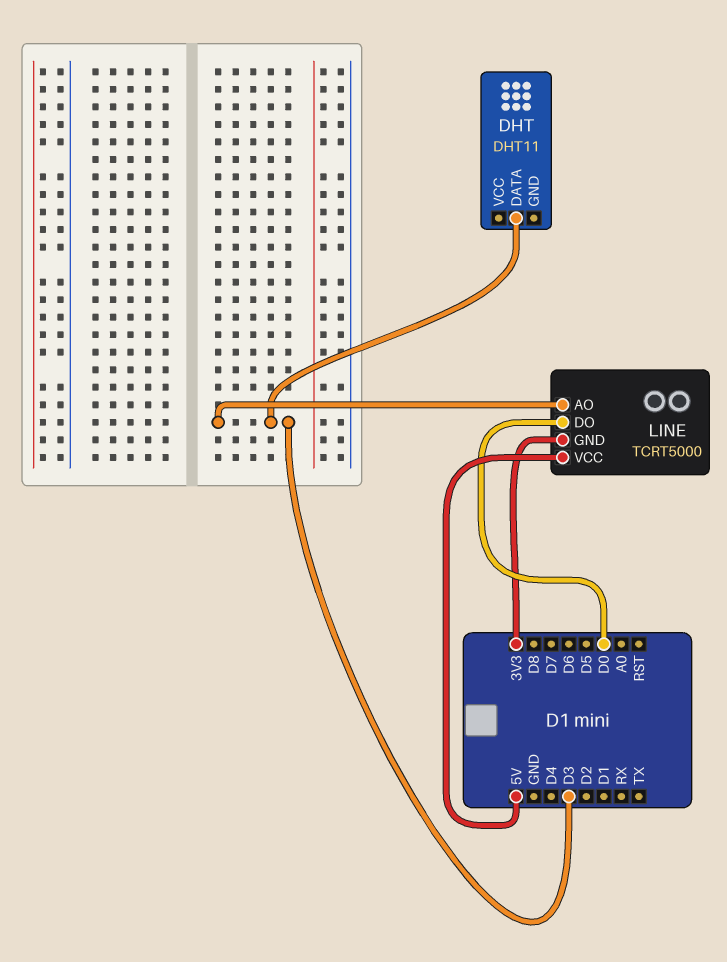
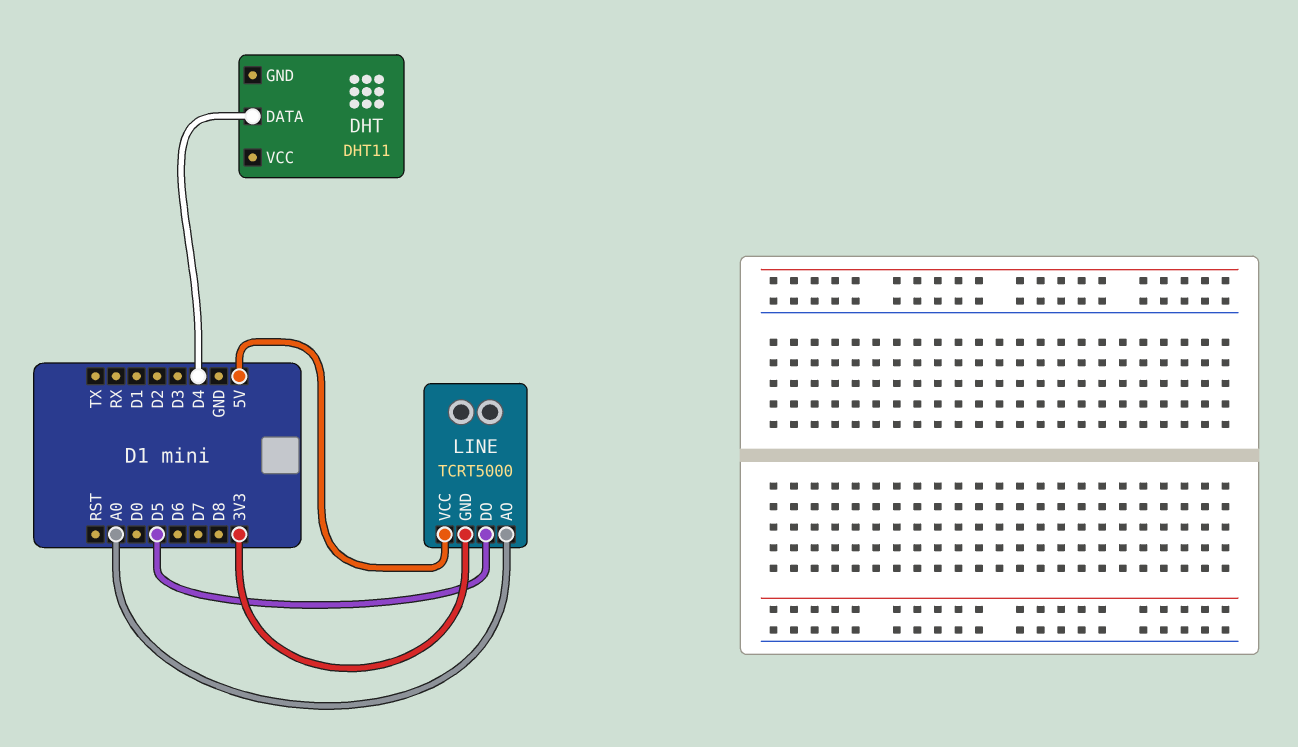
DHT pin DATA: D3 -> D4
LINE pin AO: D3 -> A0
LINE pin DO: D0 -> D5

